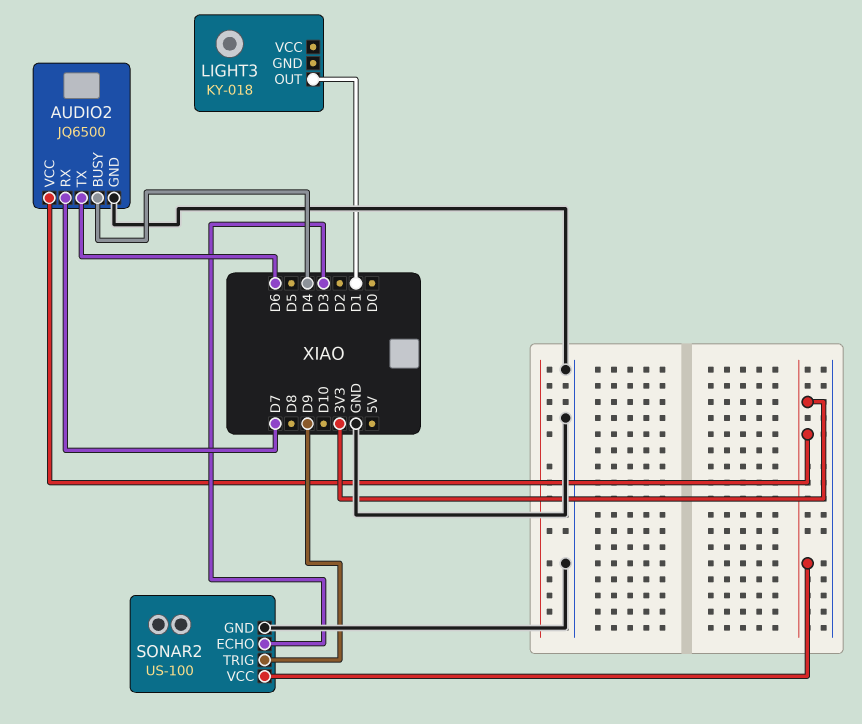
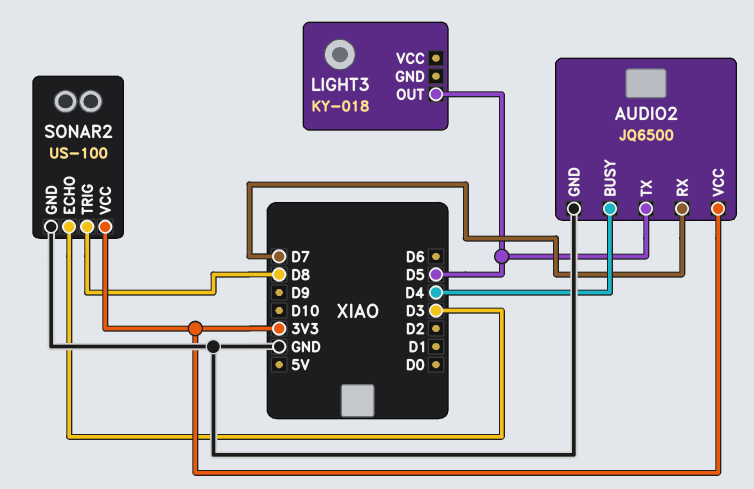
AUDIO2 pin TX: D6 -> D5
LIGHT3 pin OUT: D1 -> D5
SONAR2 pin TRIG: D9 -> D8

